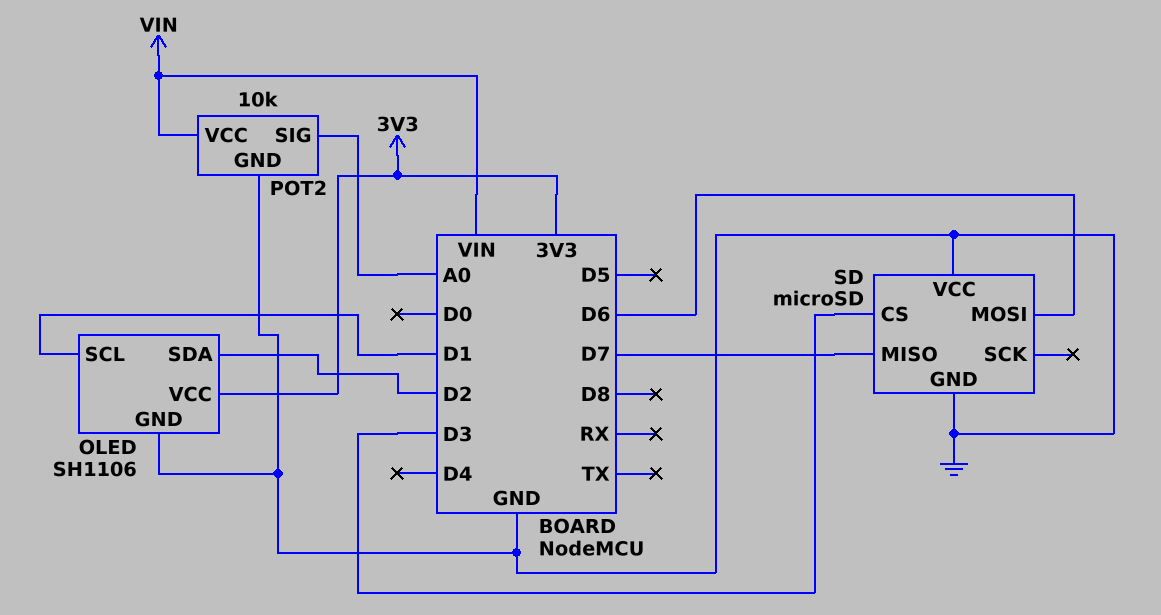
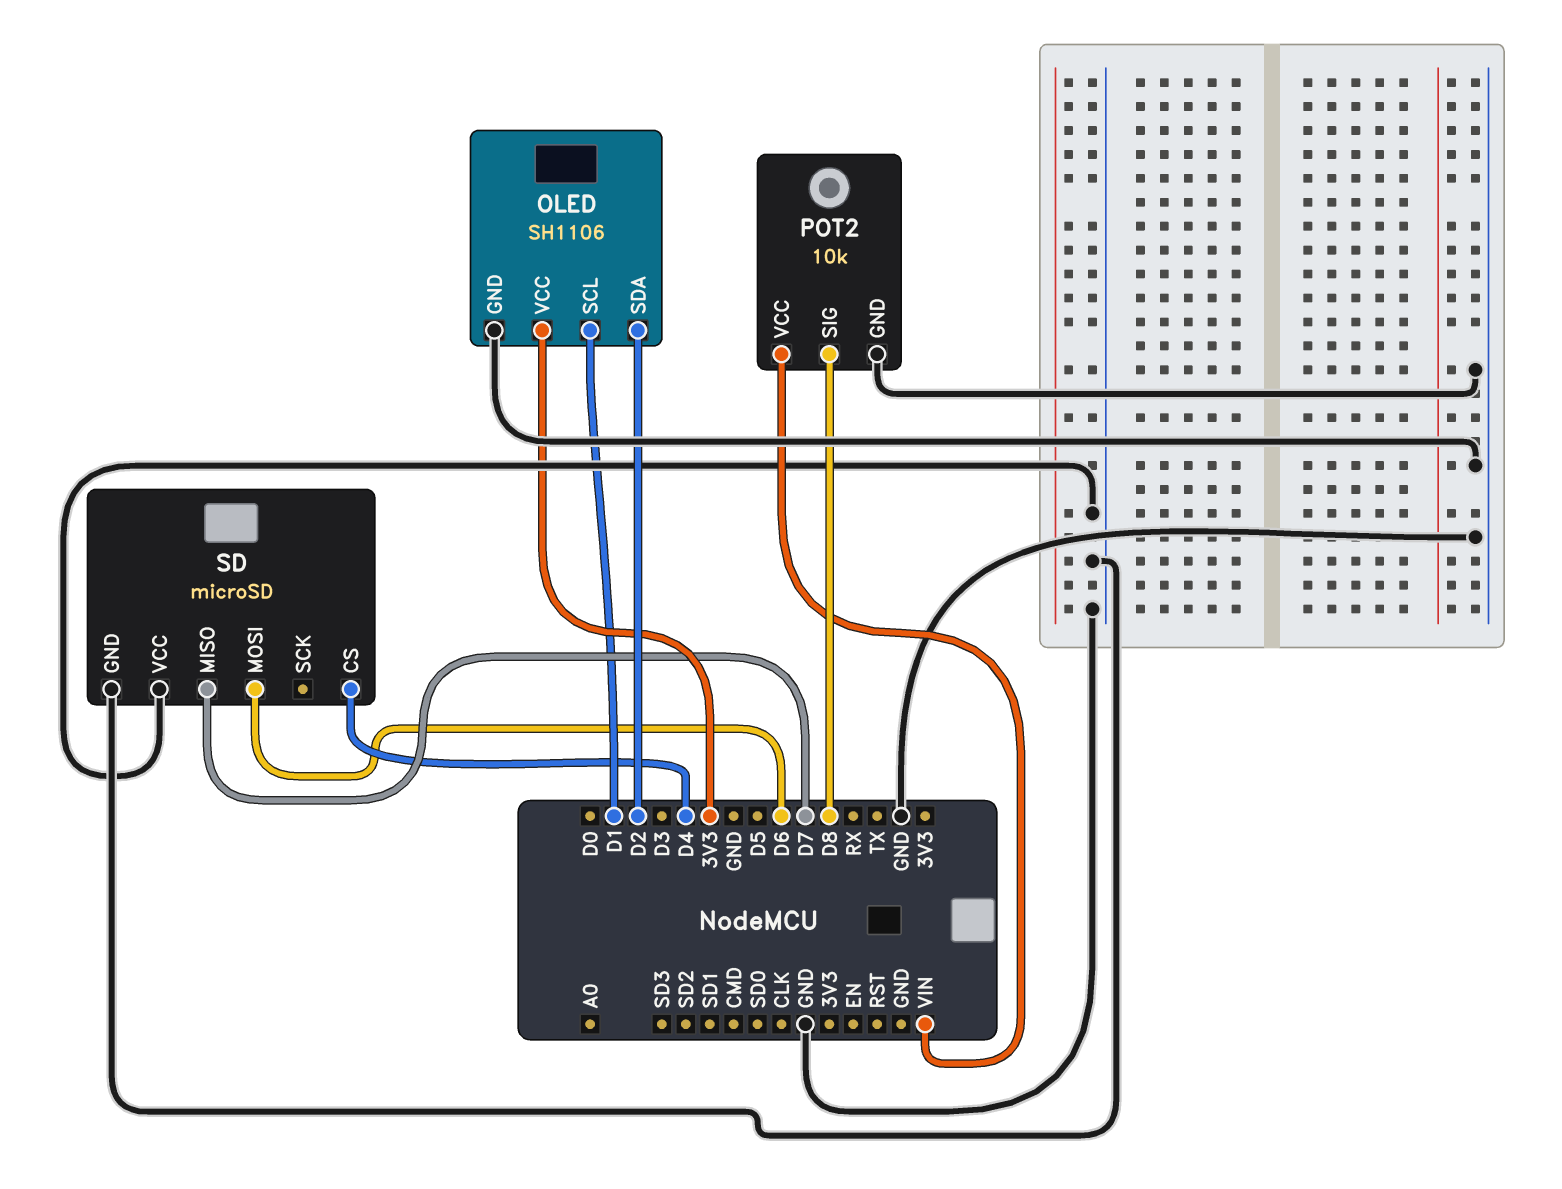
POT2 pin SIG: A0 -> D8
SD pin CS: D3 -> D4

